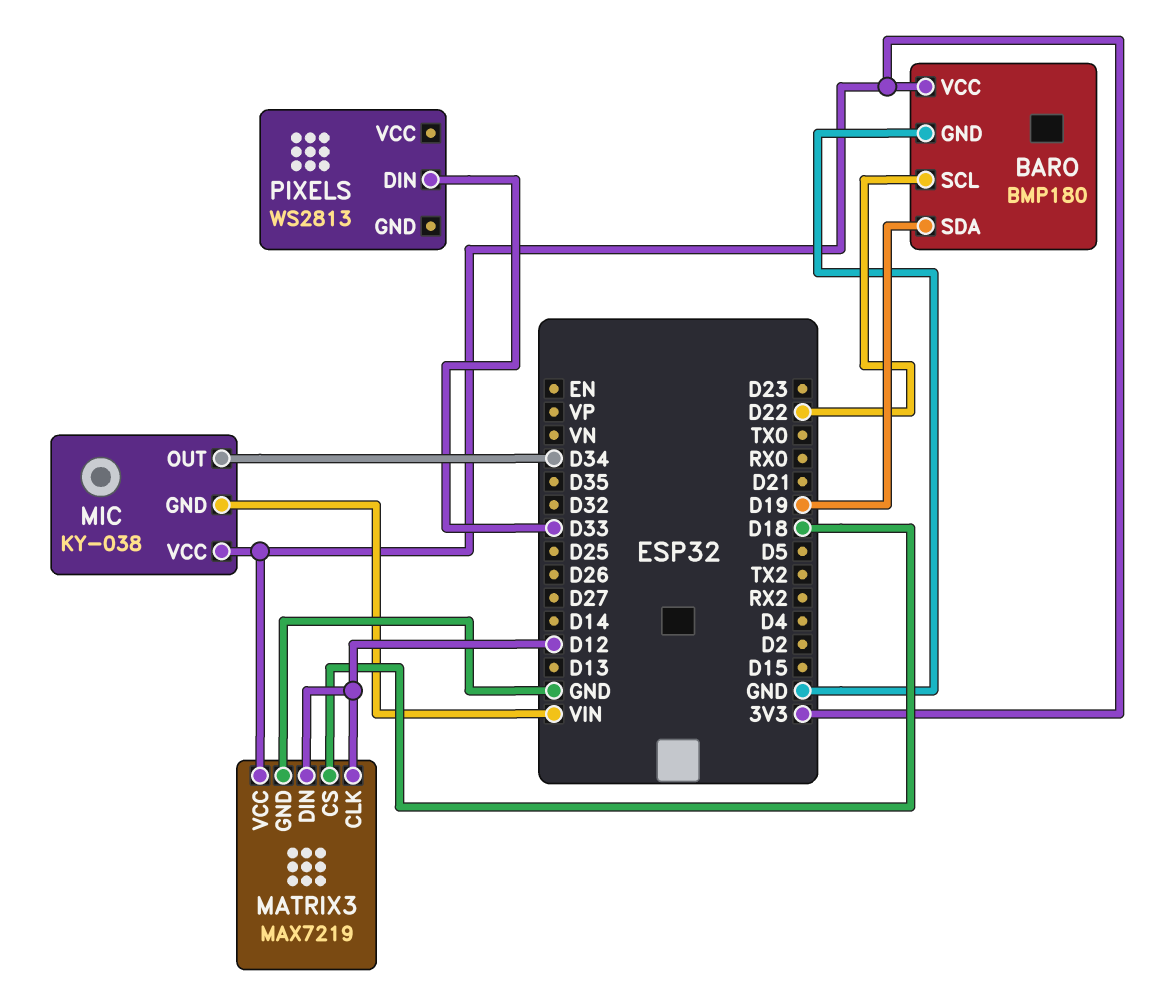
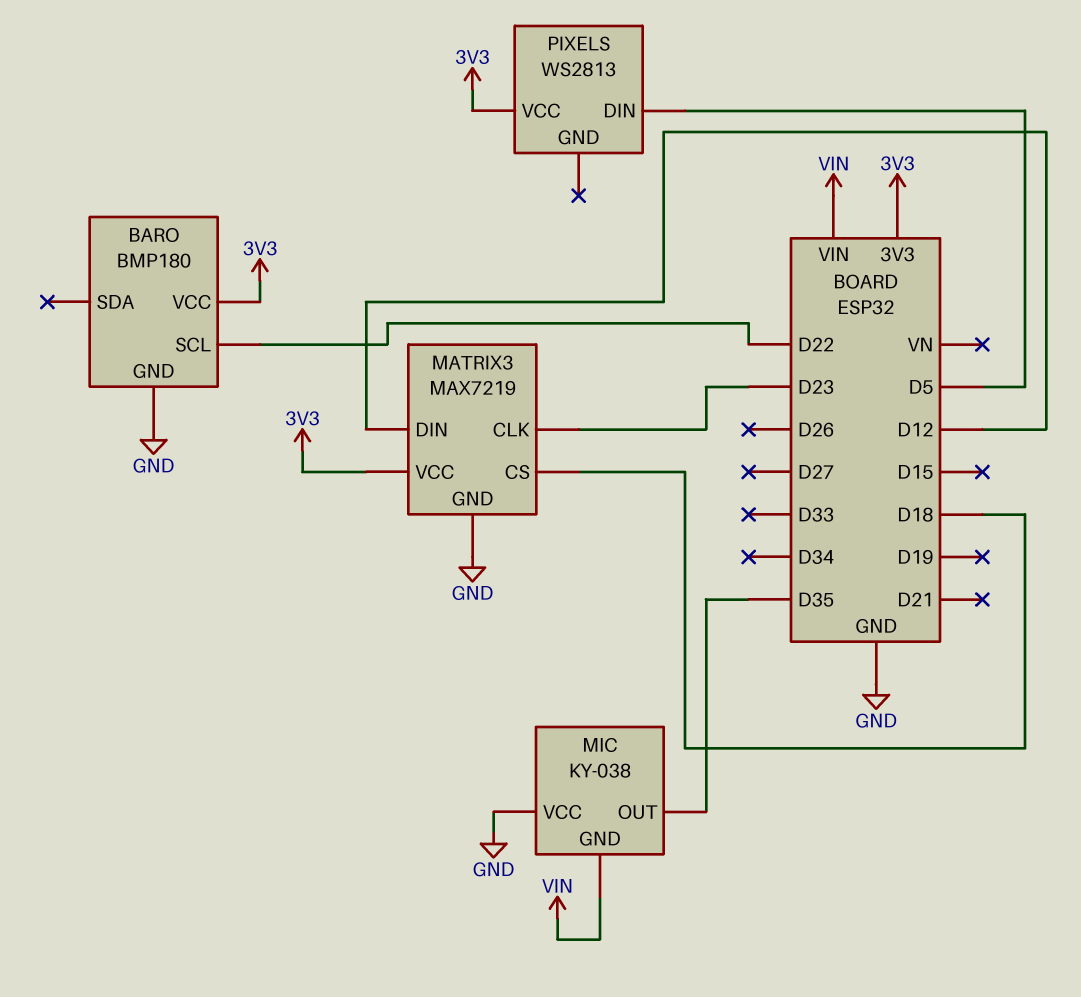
BARO pin SDA: D19 -> none
MATRIX3 pin CLK: D12 -> D23
MIC pin OUT: D34 -> D35
MIC pin VCC: 3V3 -> GND
PIXELS pin DIN: D33 -> D5
PIXELS pin VCC: none -> 3V3

